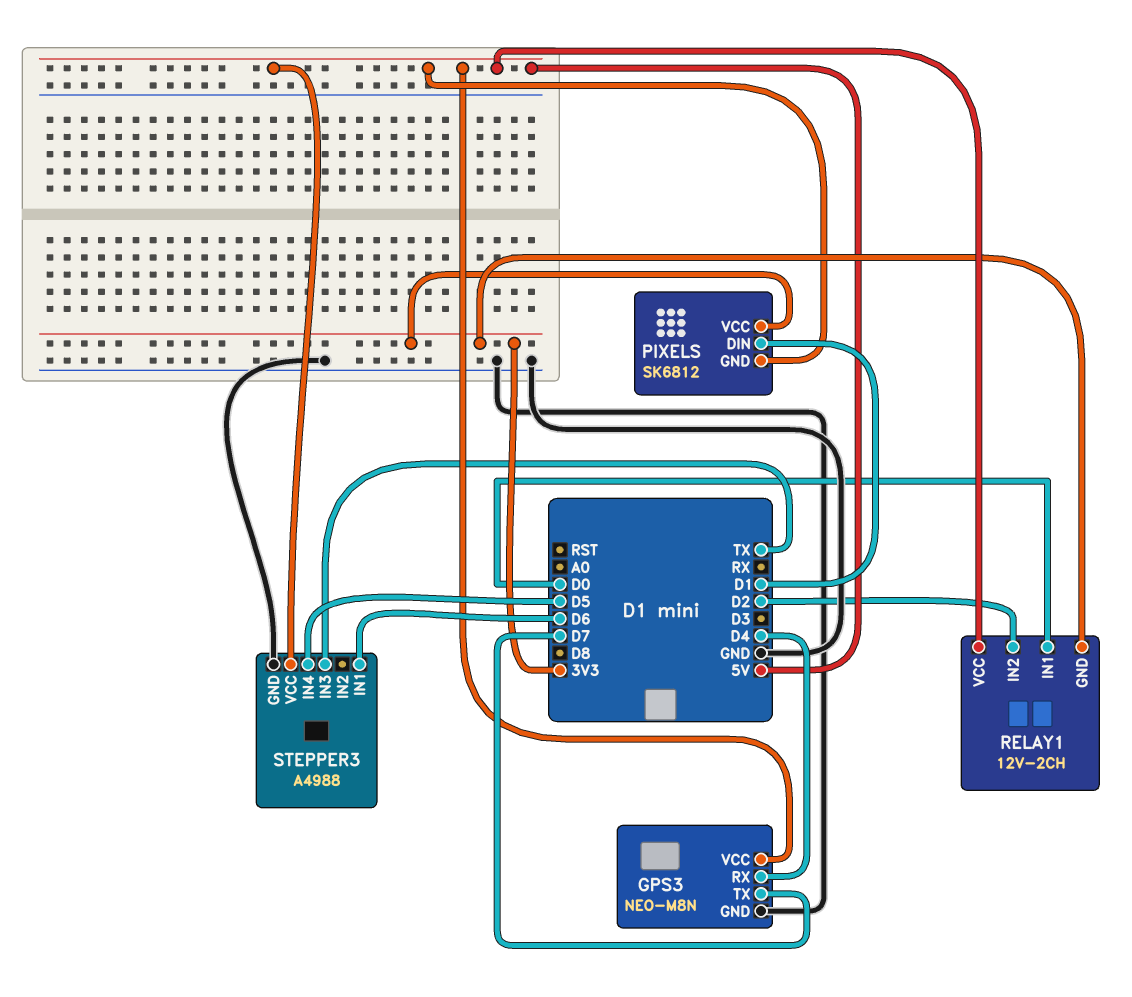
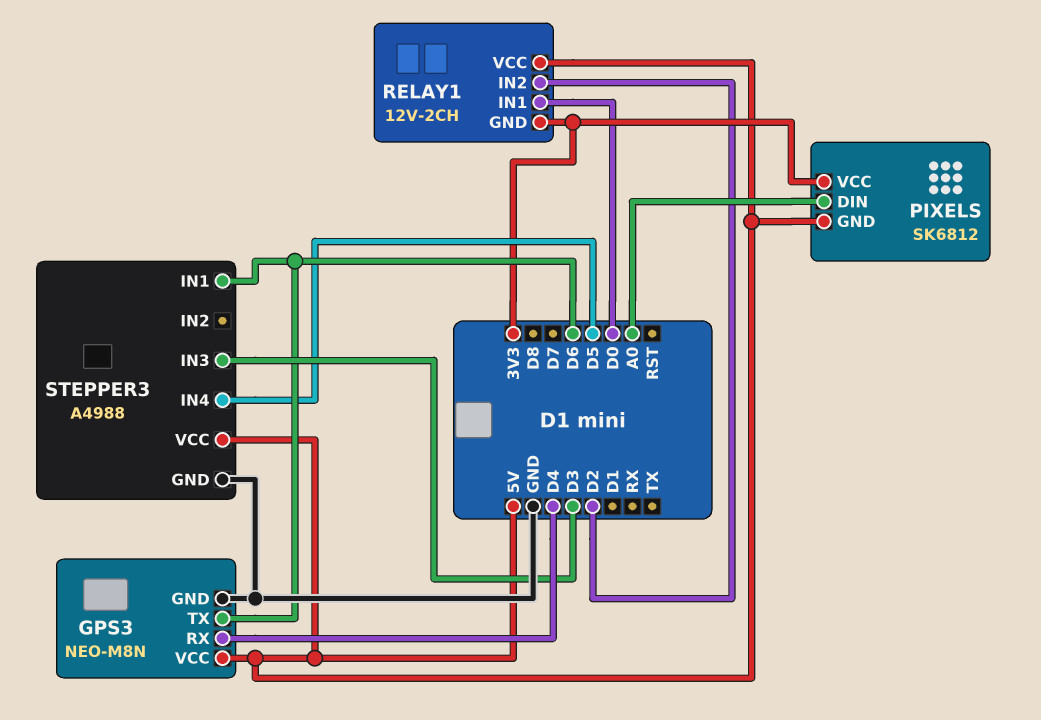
GPS3 pin TX: D7 -> D6
PIXELS pin DIN: D1 -> A0
STEPPER3 pin IN3: TX -> D3

